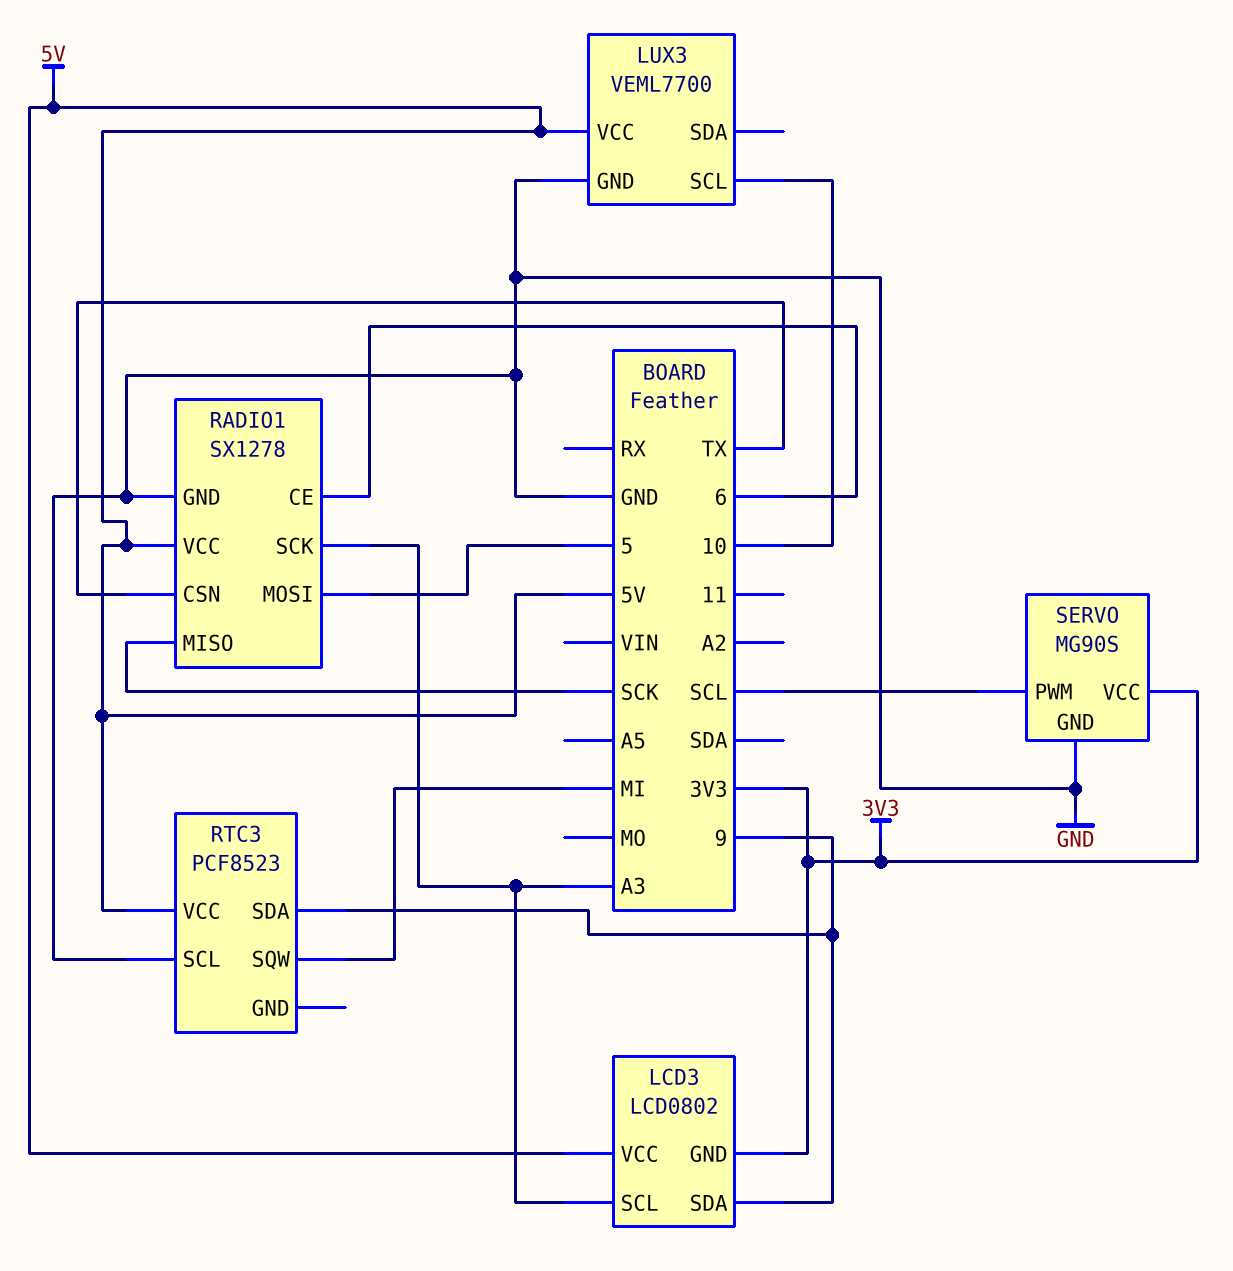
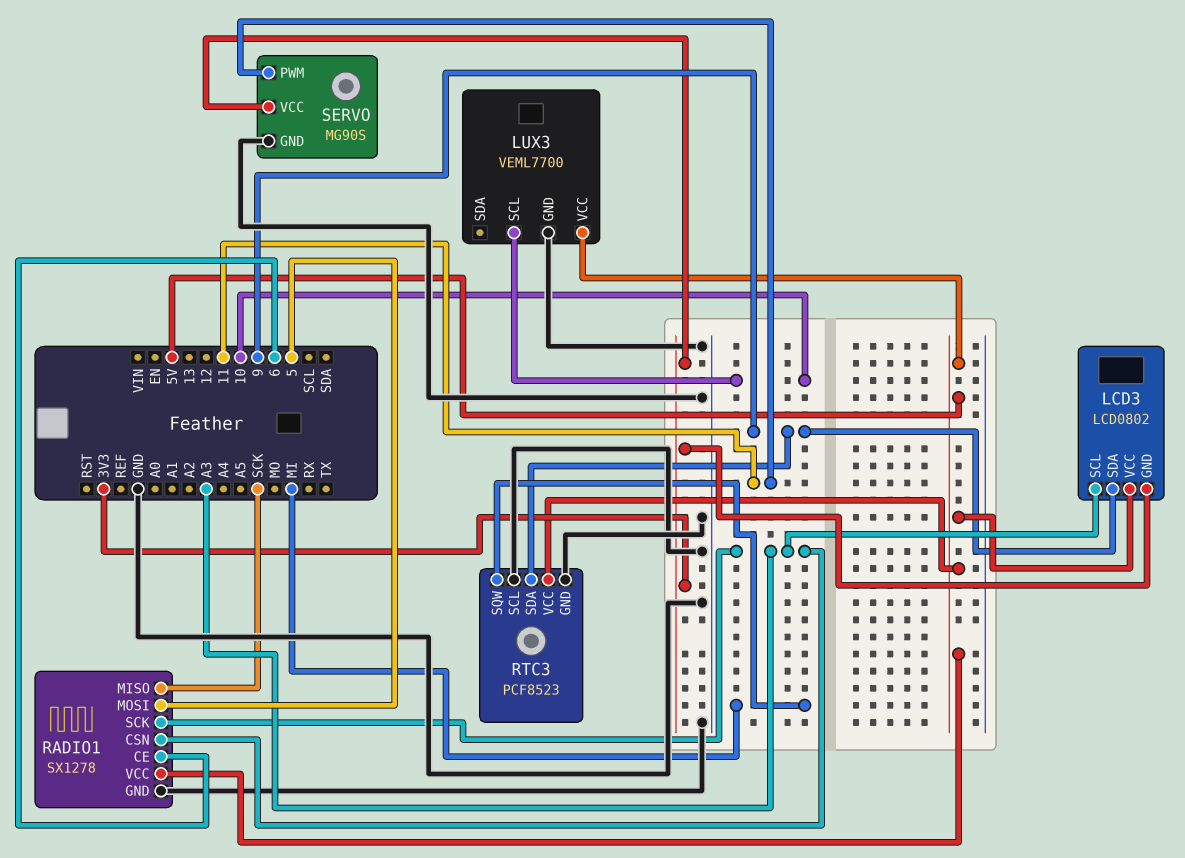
RADIO1 pin CSN: TX -> A3
RTC3 pin GND: none -> GND
SERVO pin PWM: SCL -> 11

